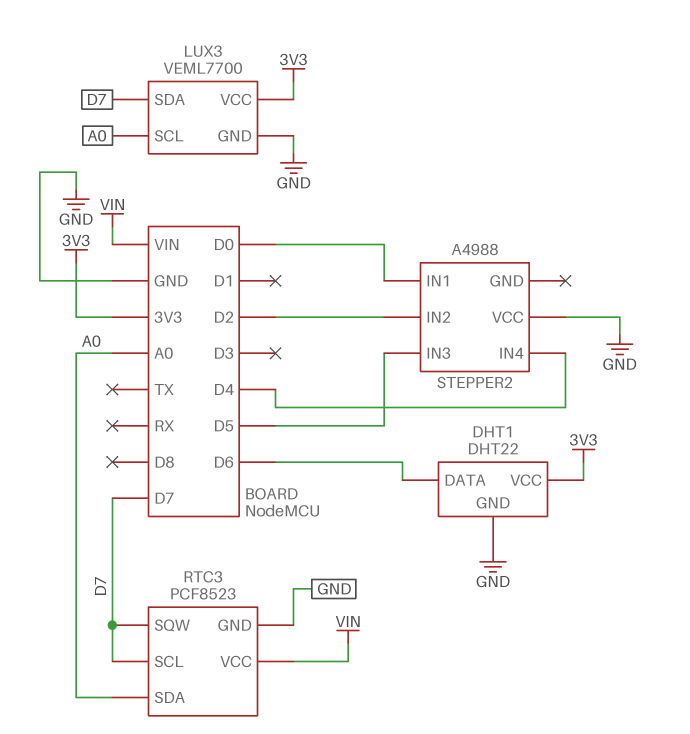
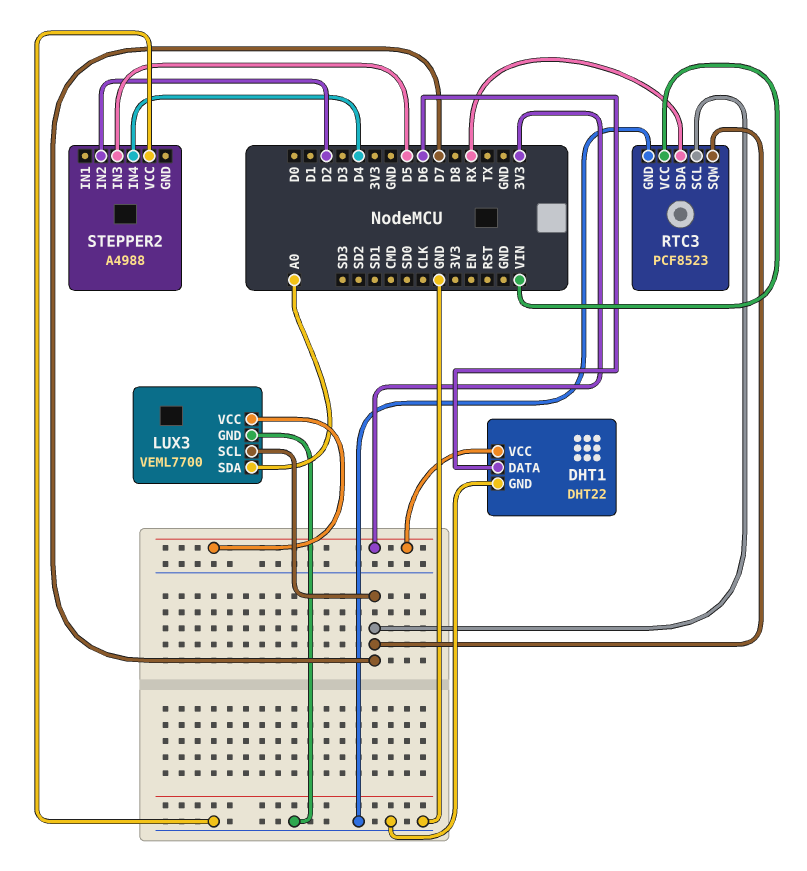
LUX3 pin SCL: A0 -> D7
LUX3 pin SDA: D7 -> A0
RTC3 pin SDA: A0 -> RX
STEPPER2 pin IN1: D0 -> none

